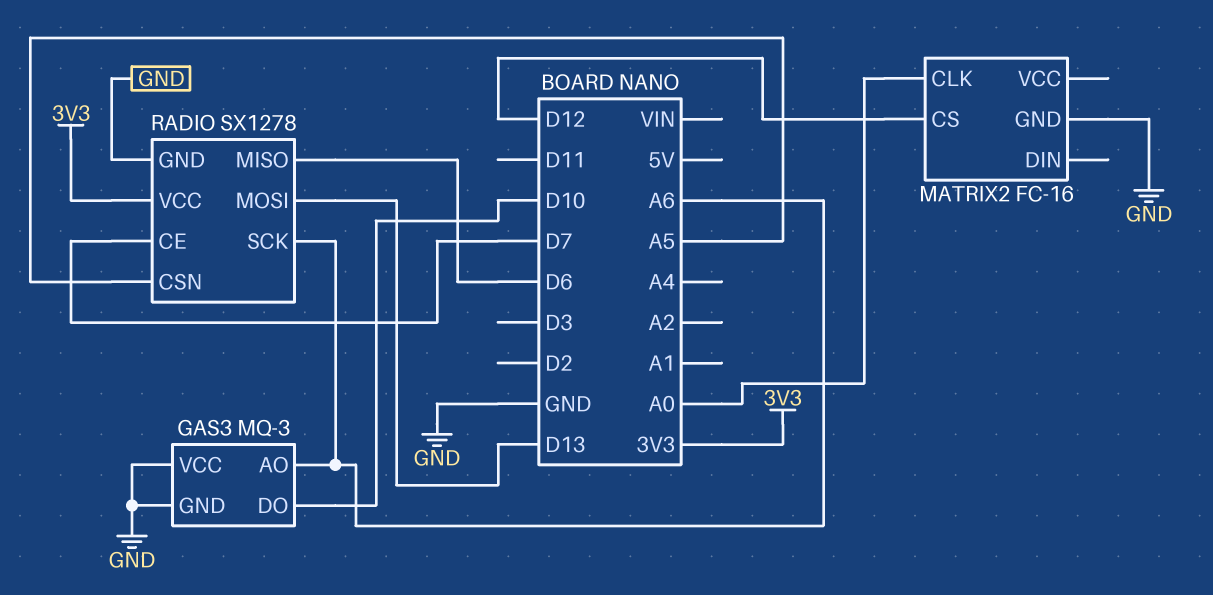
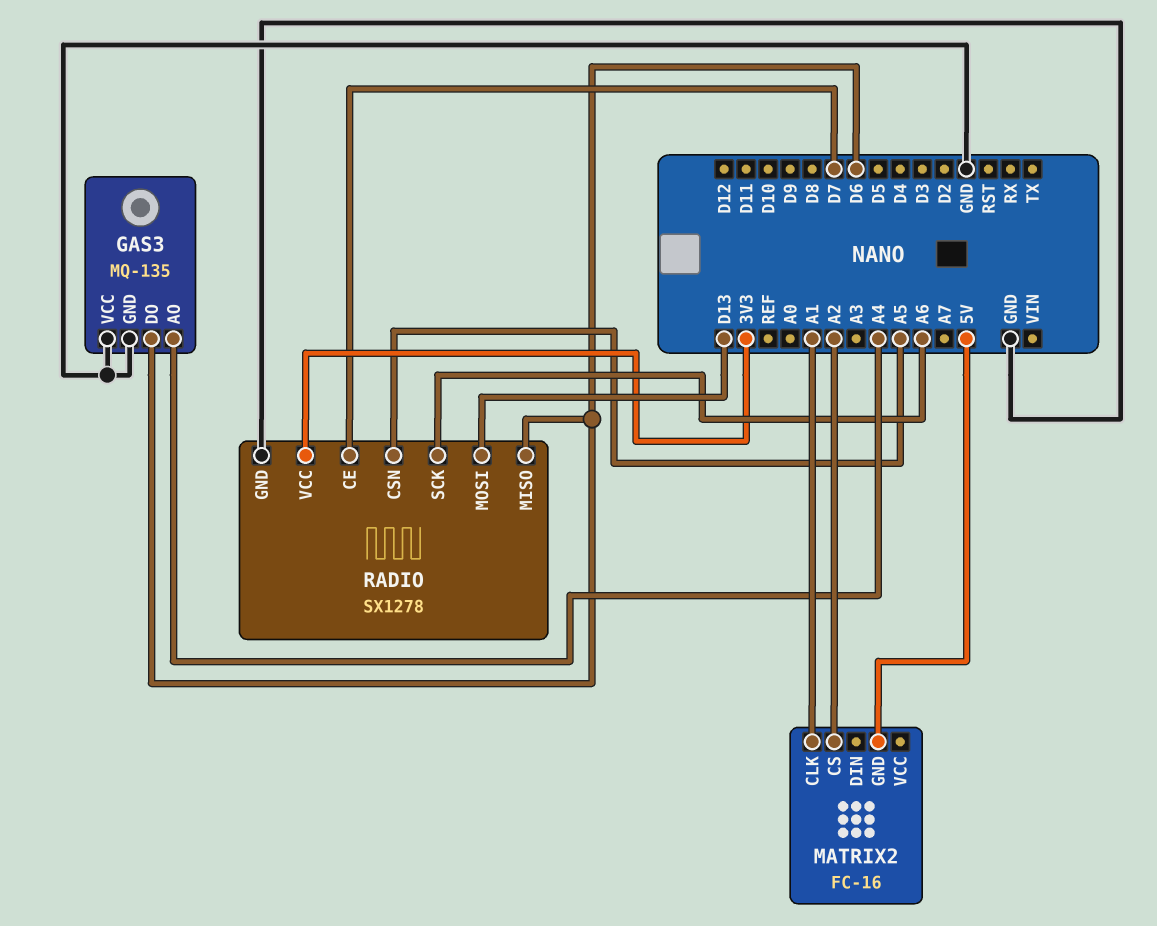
GAS3: MQ-3 -> MQ-135
GAS3 pin AO: A6 -> A4
GAS3 pin DO: D10 -> D6
MATRIX2 pin CLK: A0 -> A1
MATRIX2 pin CS: D12 -> A2
MATRIX2 pin GND: GND -> 5V

